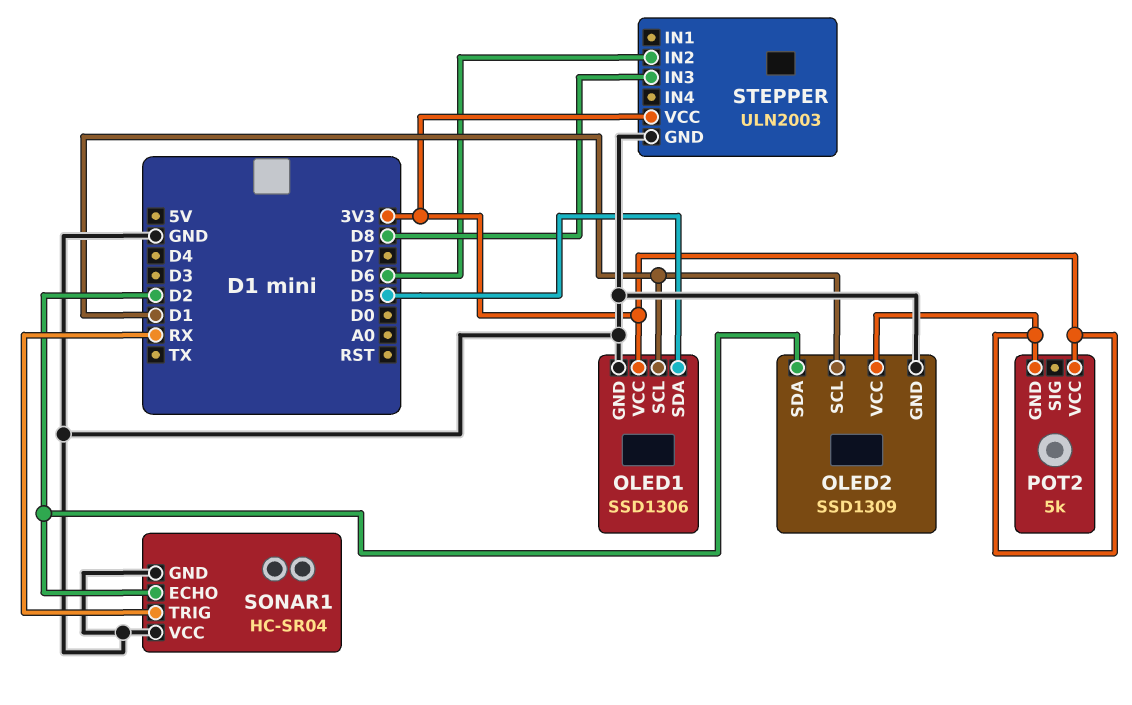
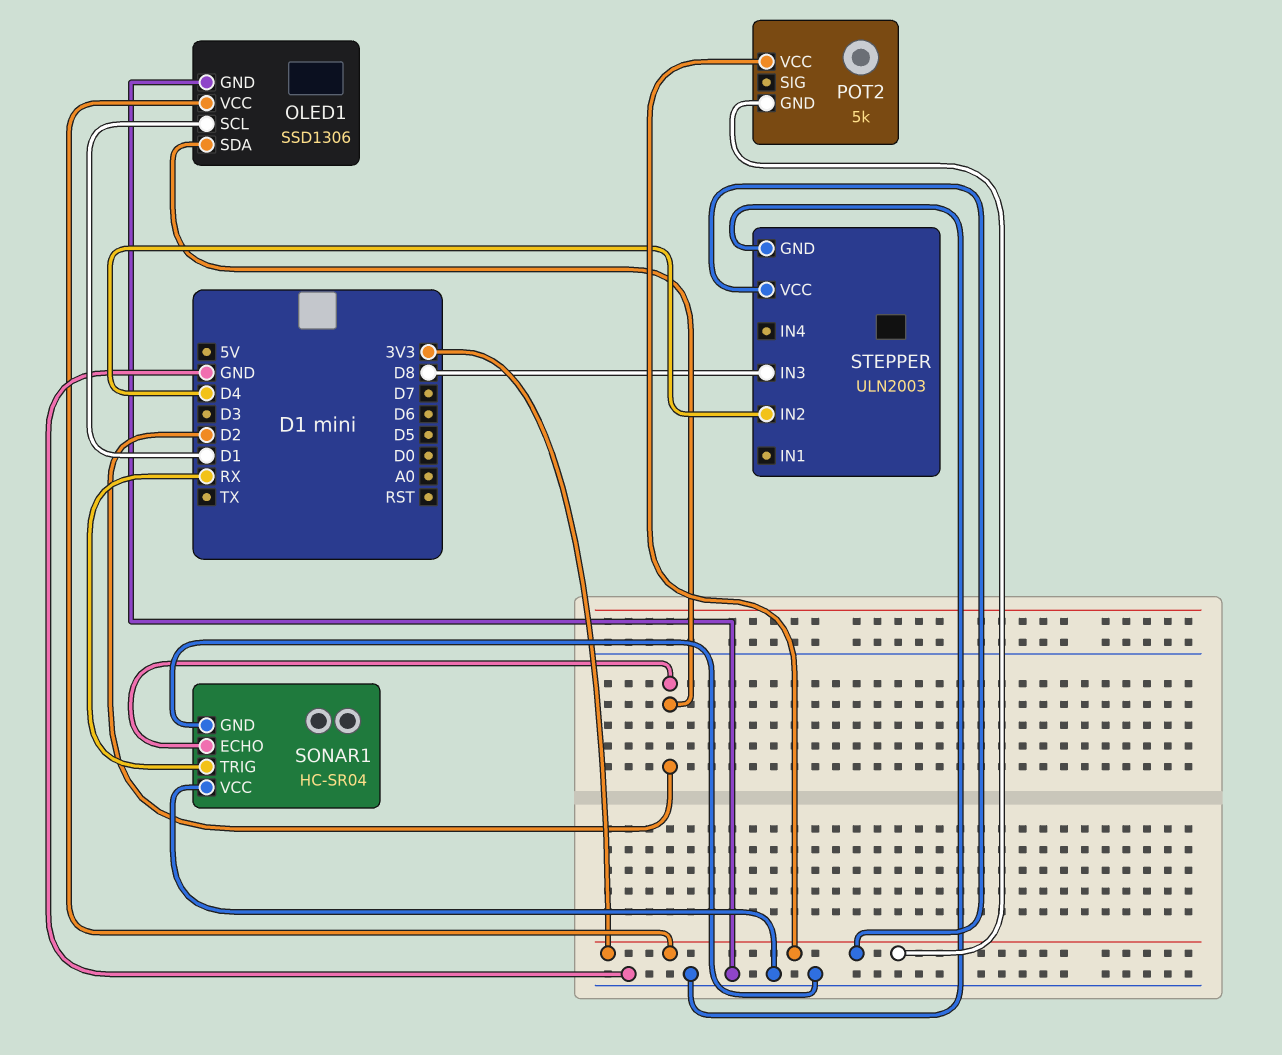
OLED1 pin SDA: D5 -> D2
OLED2: SSD1309 -> none
OLED2 pin GND: GND -> none
OLED2 pin SCL: D1 -> none
OLED2 pin SDA: D2 -> none
OLED2 pin VCC: 3V3 -> none
STEPPER pin IN2: D6 -> D4

